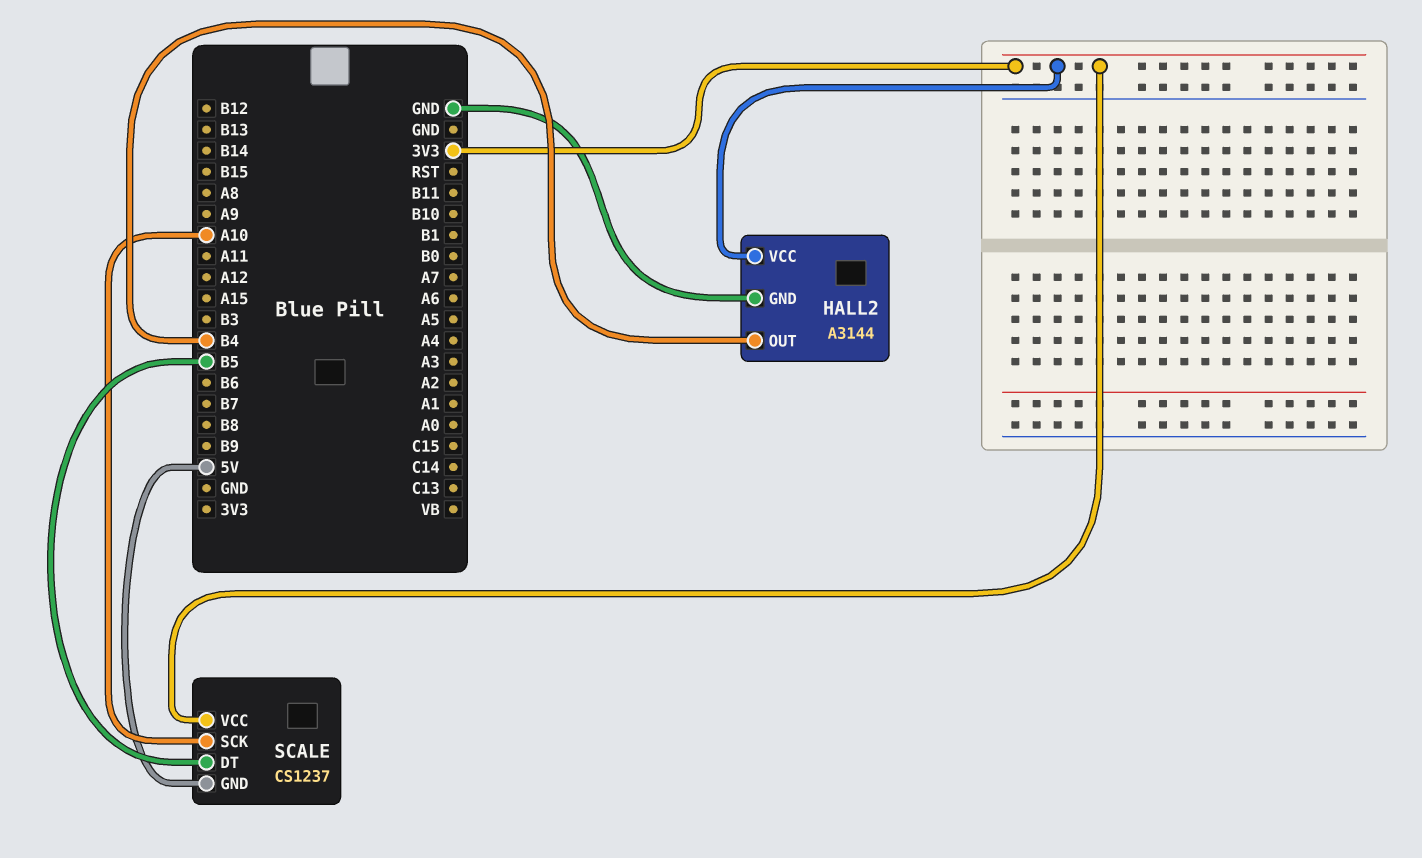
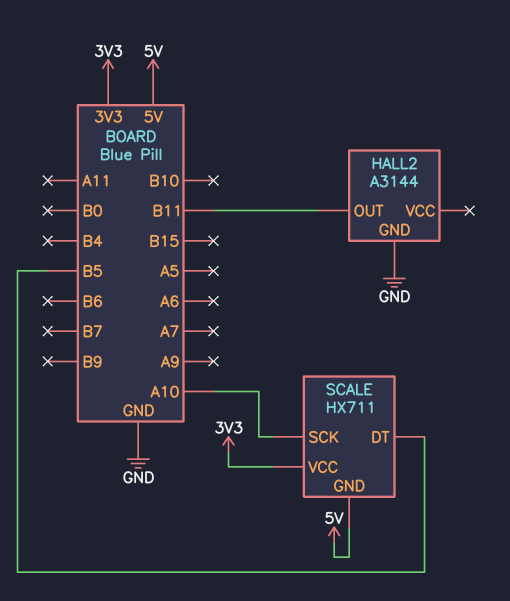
HALL2 pin OUT: B4 -> B11
HALL2 pin VCC: 3V3 -> none
SCALE: CS1237 -> HX711

